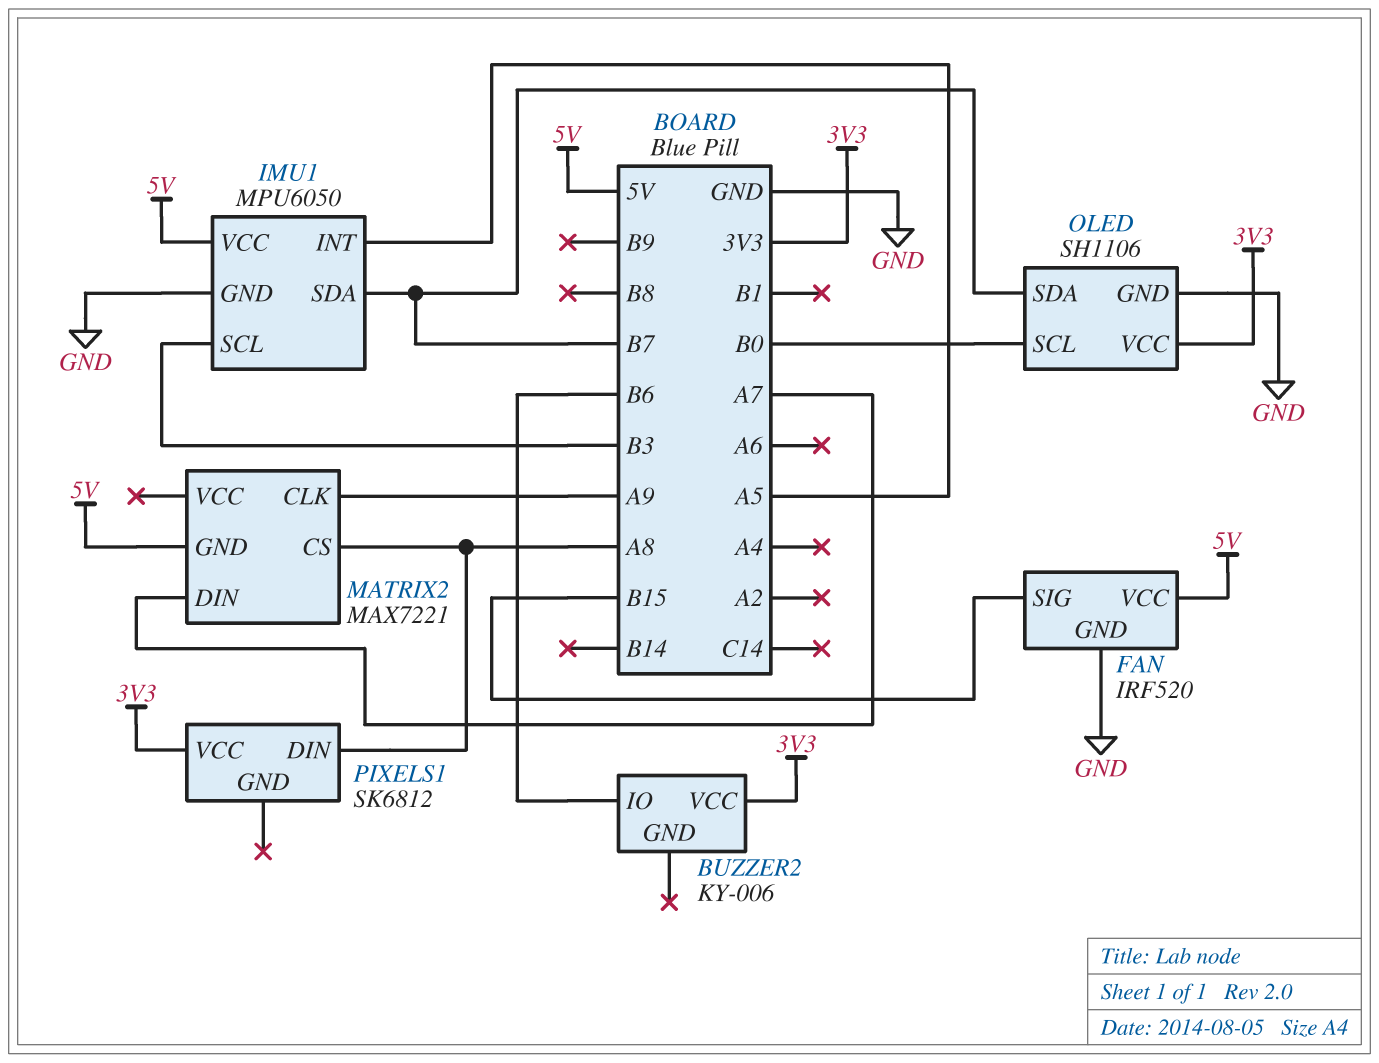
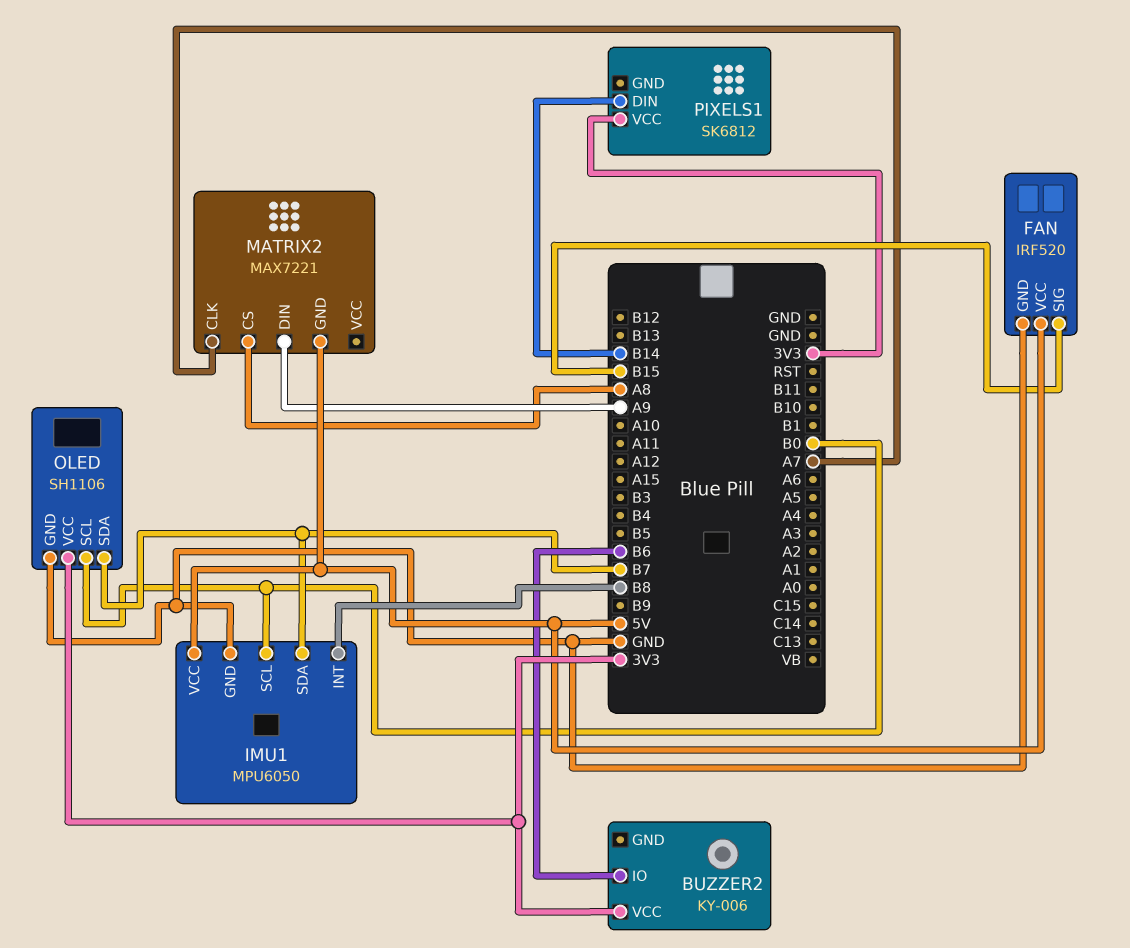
IMU1 pin INT: A5 -> B8
IMU1 pin SCL: B3 -> B0
MATRIX2 pin CLK: A9 -> A7
MATRIX2 pin DIN: A7 -> A9
PIXELS1 pin DIN: A8 -> B14

